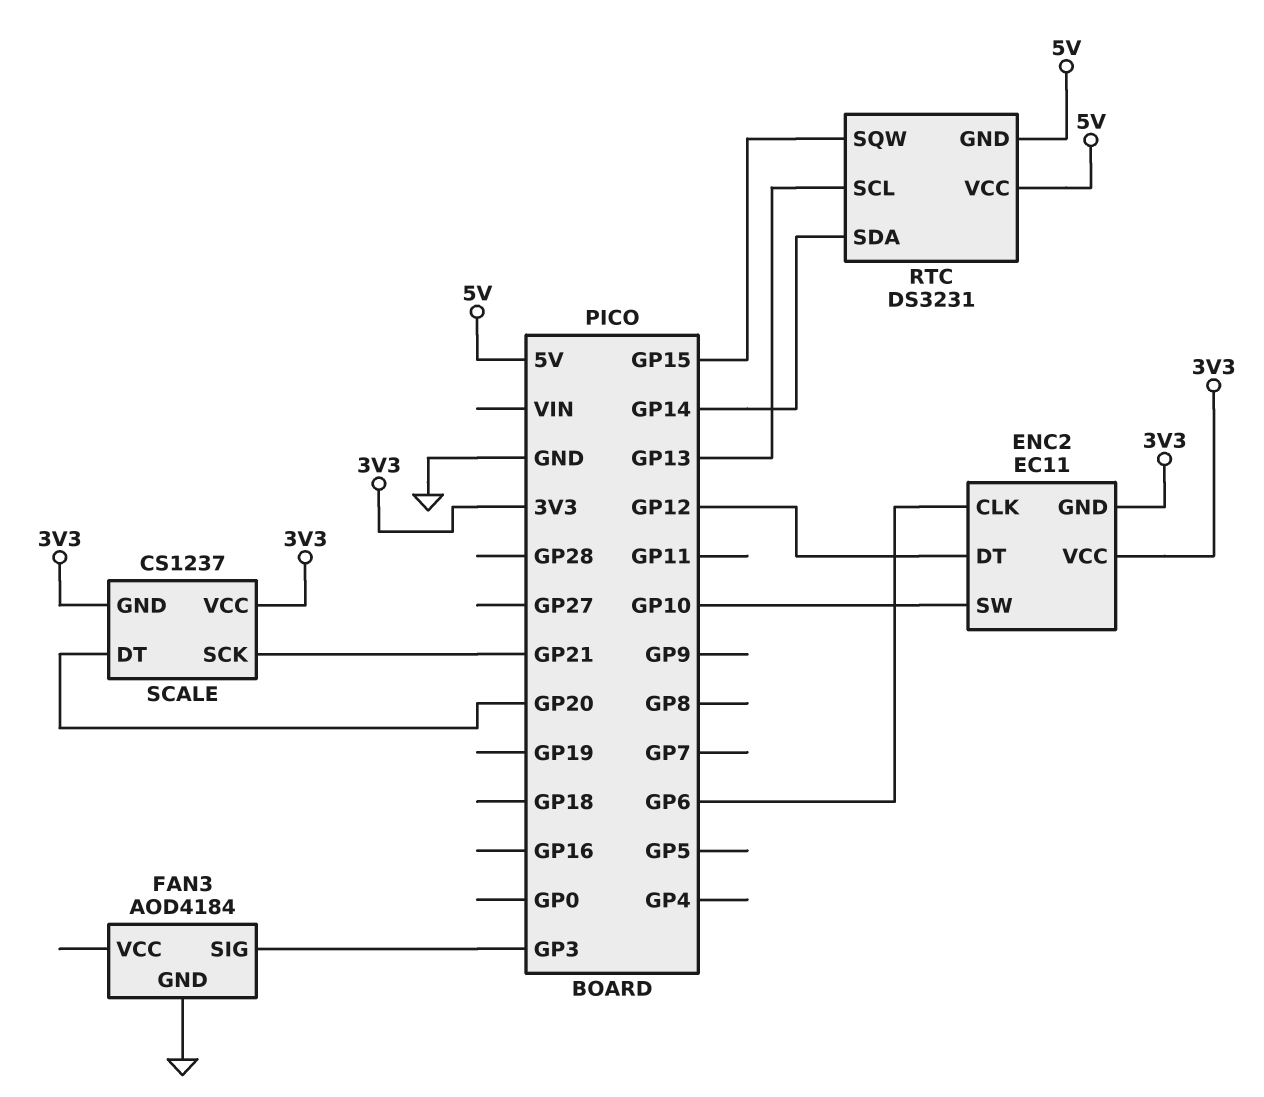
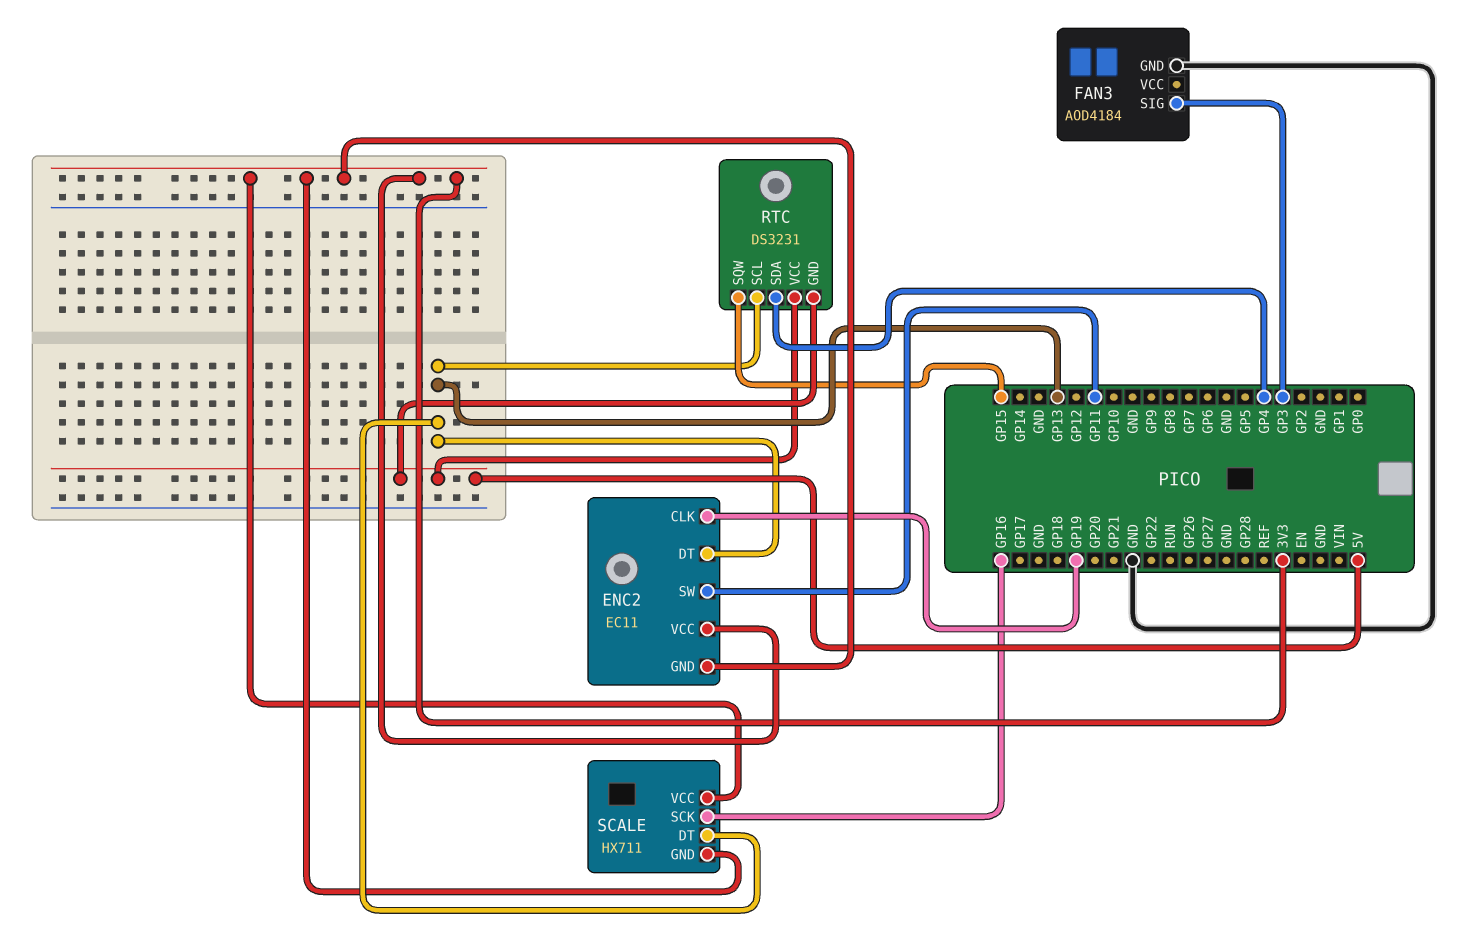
ENC2 pin CLK: GP6 -> GP19
ENC2 pin DT: GP12 -> GP13
ENC2 pin SW: GP10 -> GP11
RTC pin SDA: GP14 -> GP4
SCALE: CS1237 -> HX711
SCALE pin DT: GP20 -> GP13
SCALE pin SCK: GP21 -> GP16

